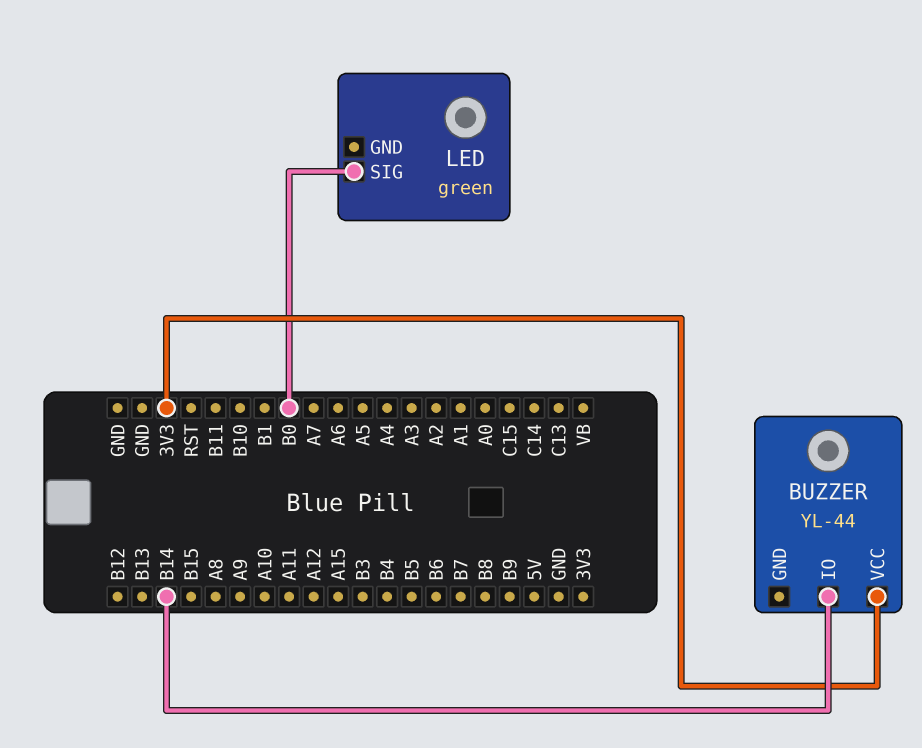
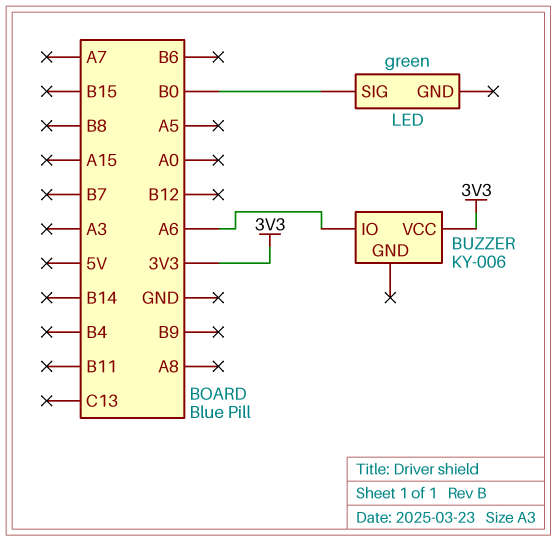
BUZZER: YL-44 -> KY-006
BUZZER pin IO: B14 -> A6

